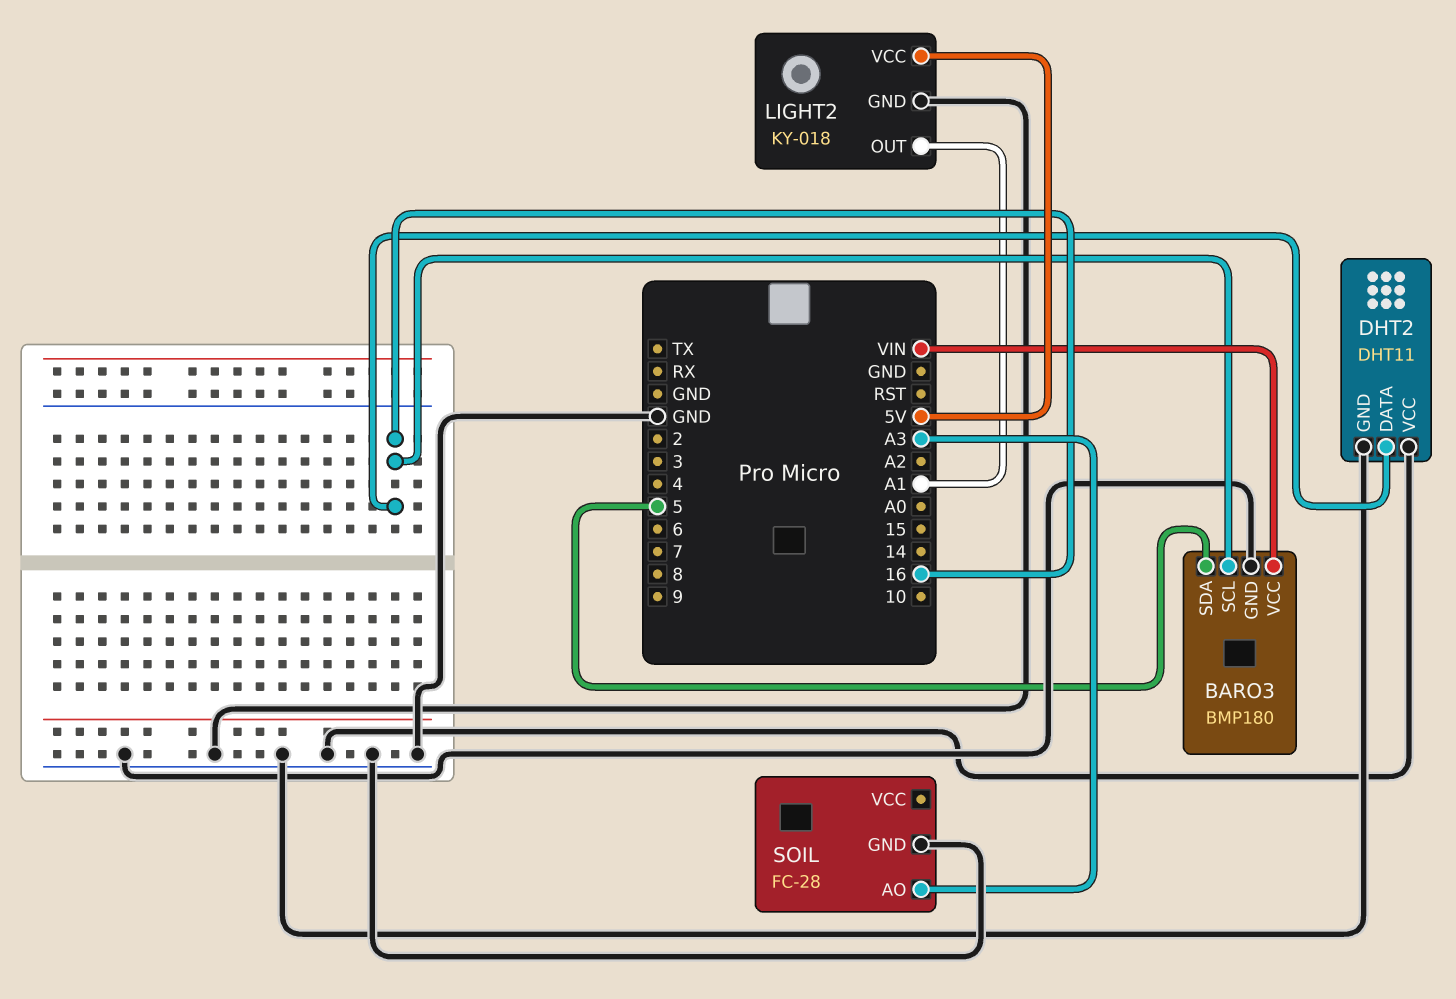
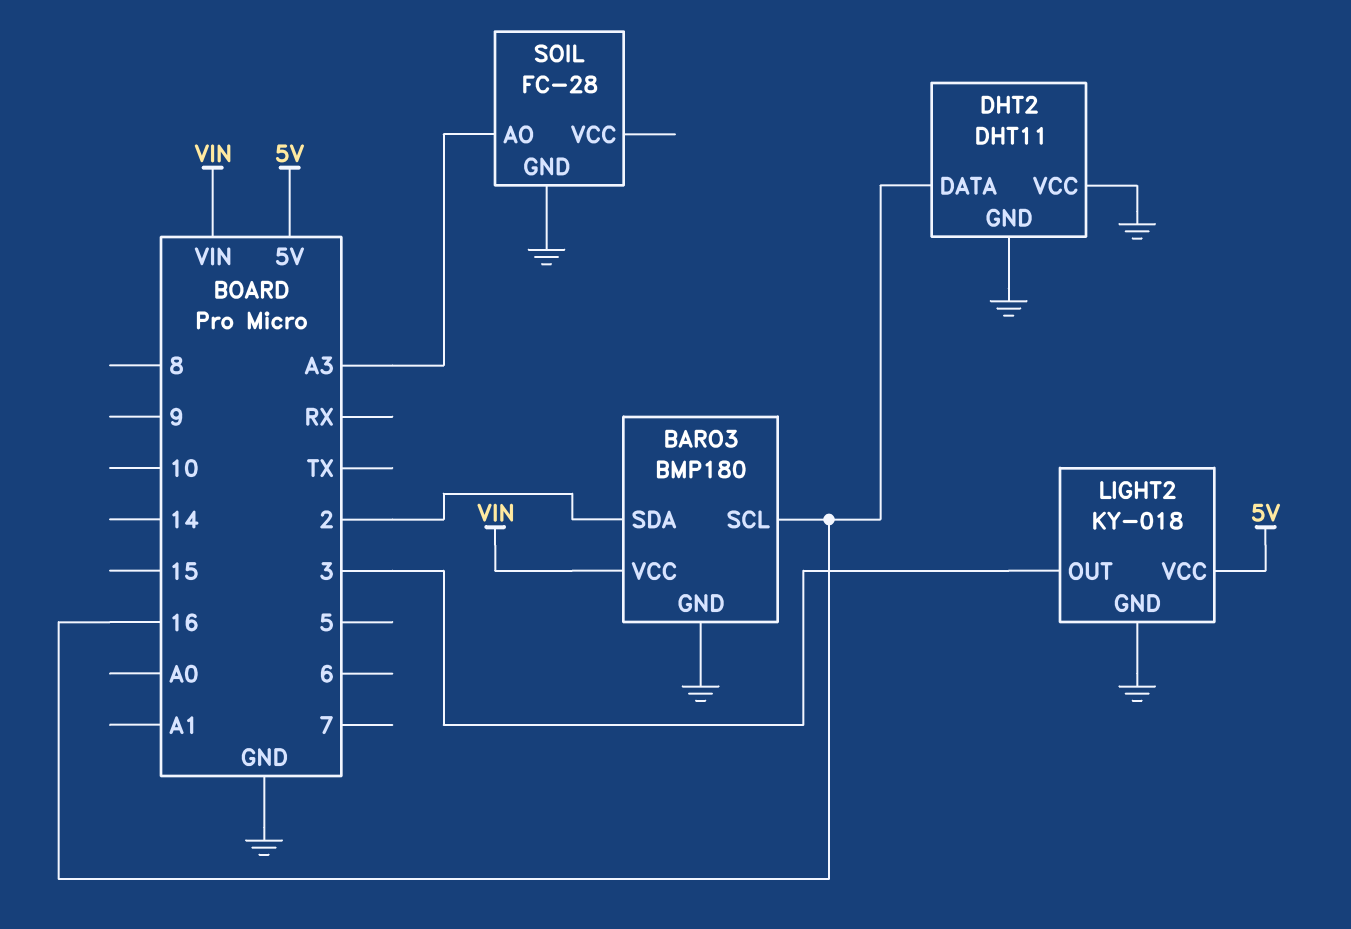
BARO3 pin SDA: 5 -> 2
LIGHT2 pin OUT: A1 -> 3

